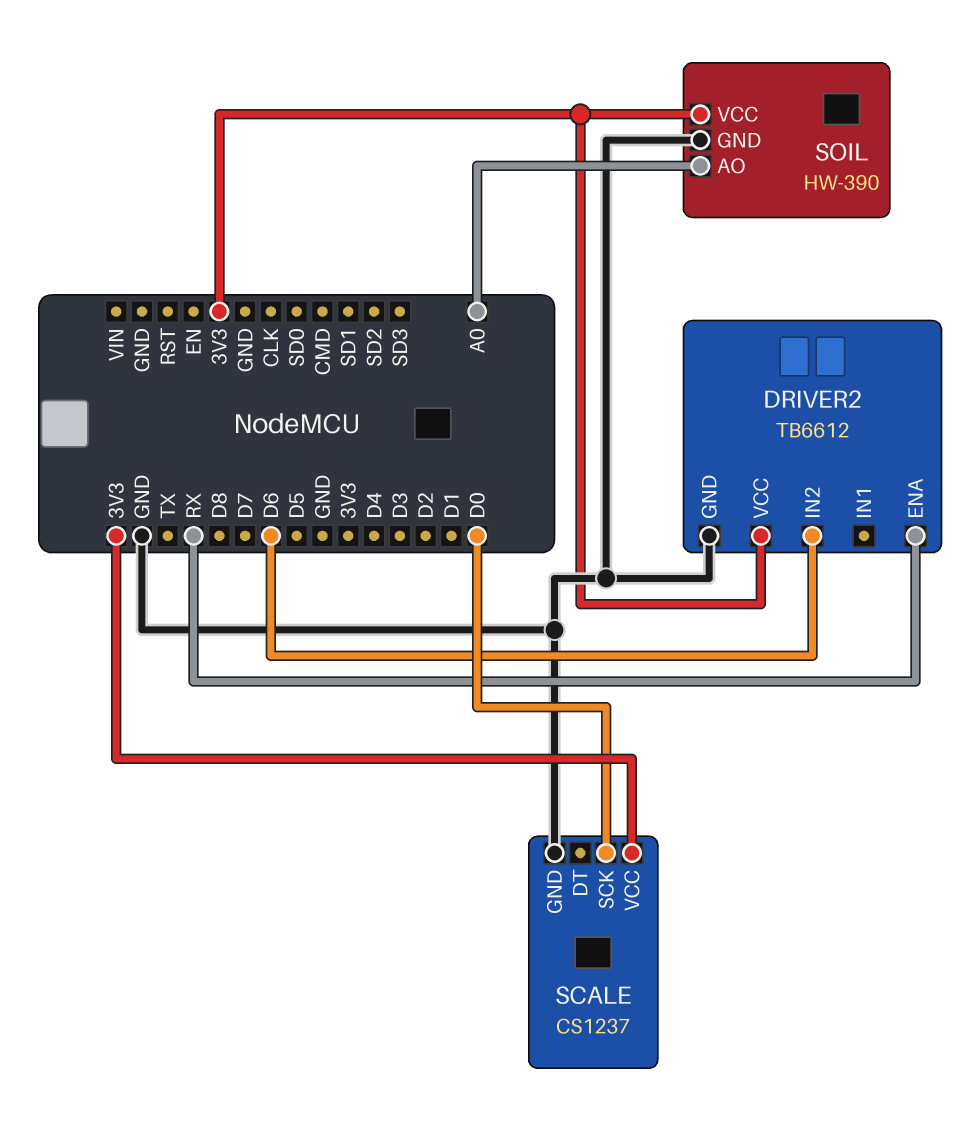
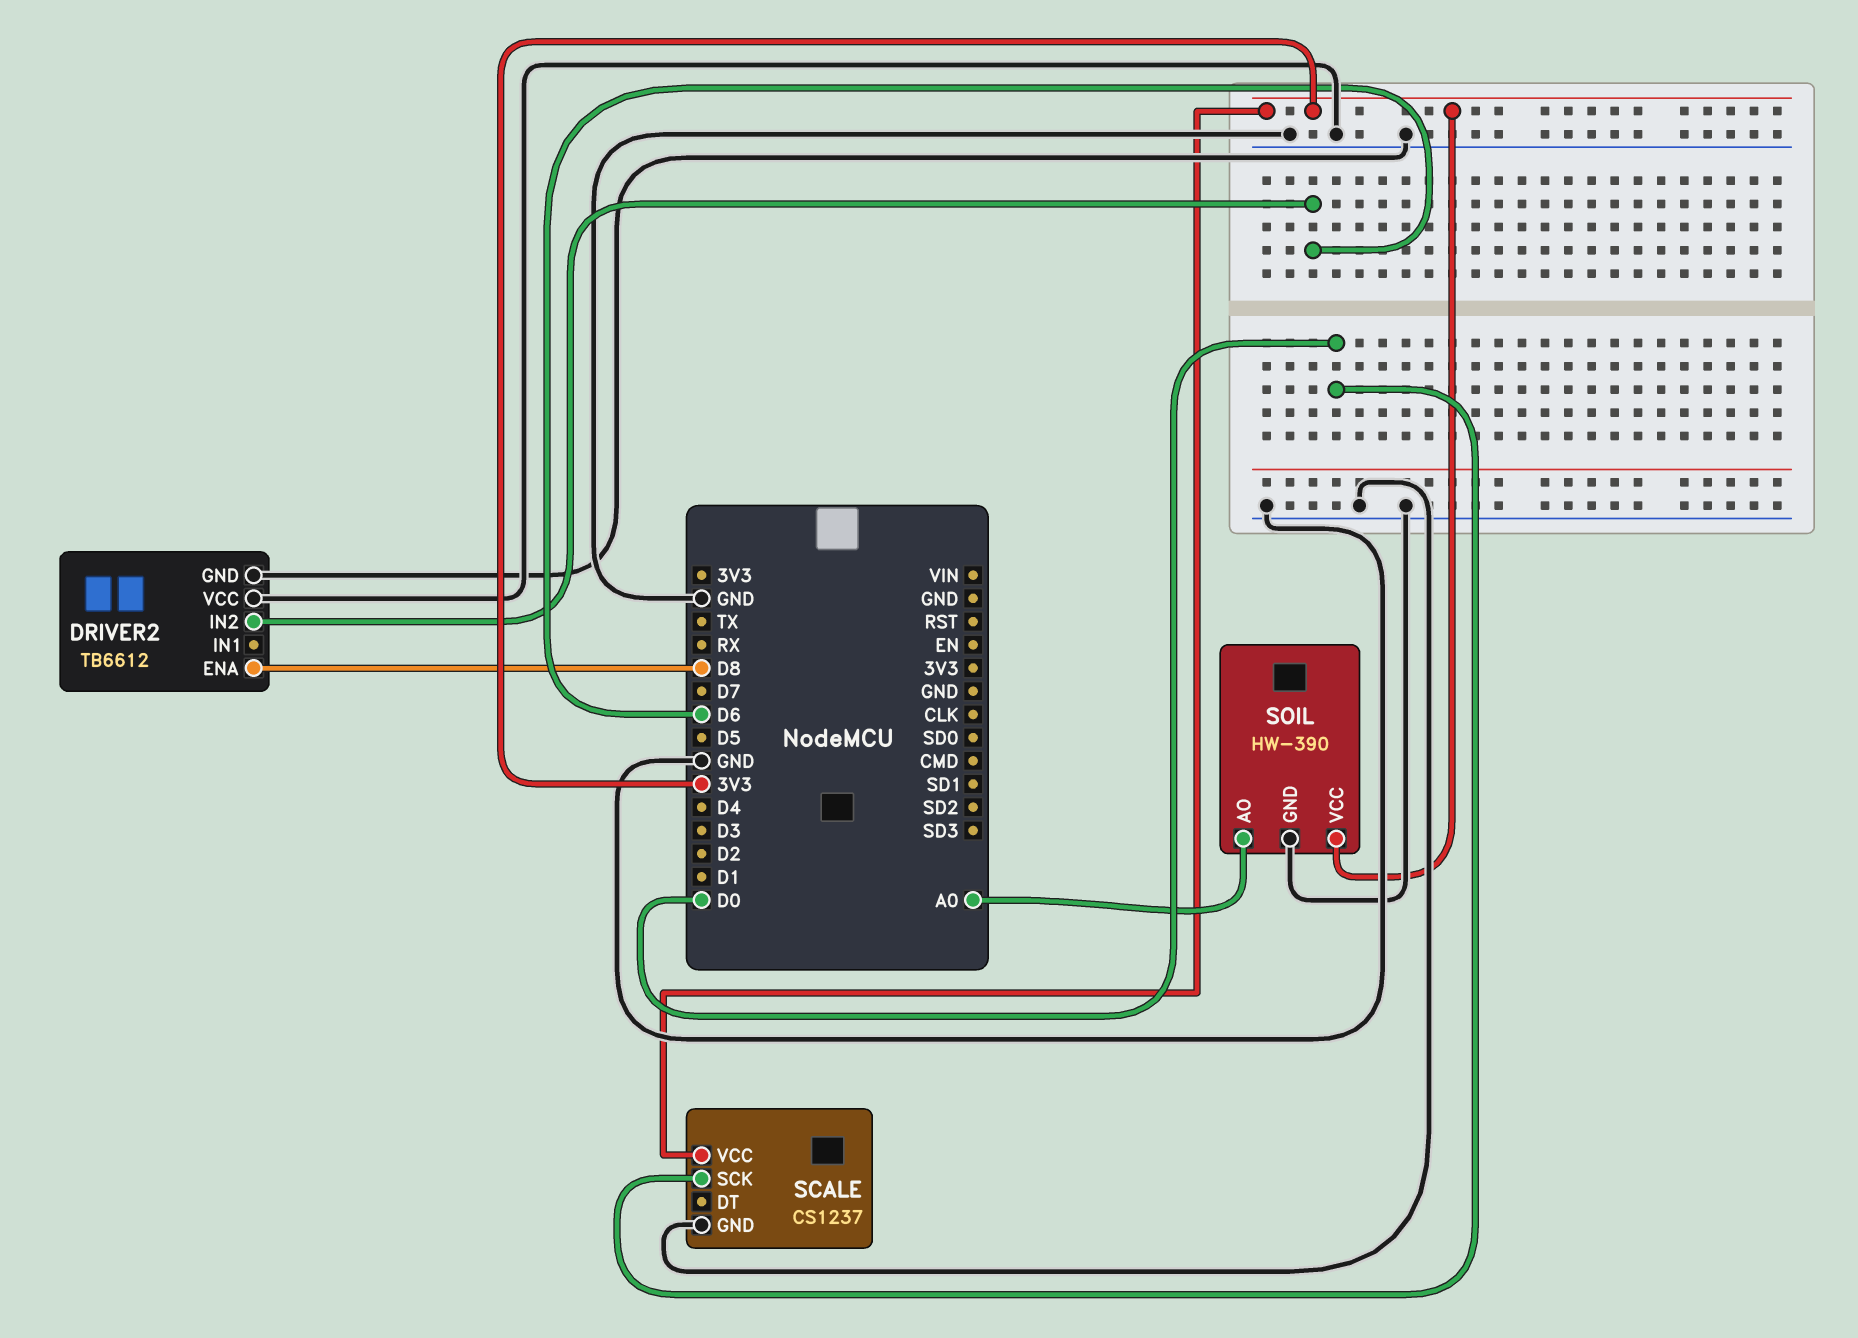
DRIVER2 pin ENA: RX -> D8
DRIVER2 pin VCC: 3V3 -> GND

